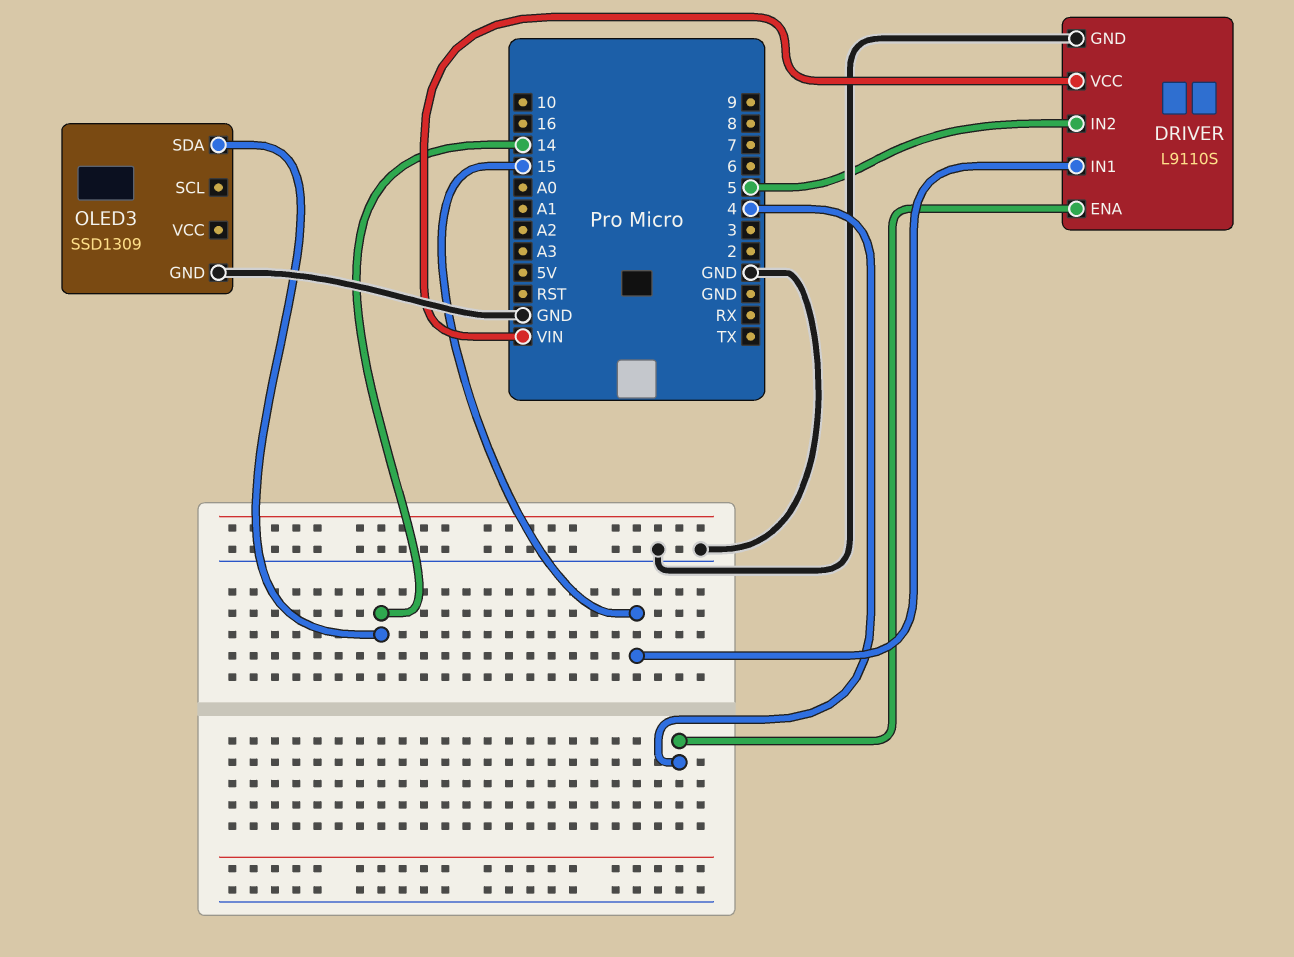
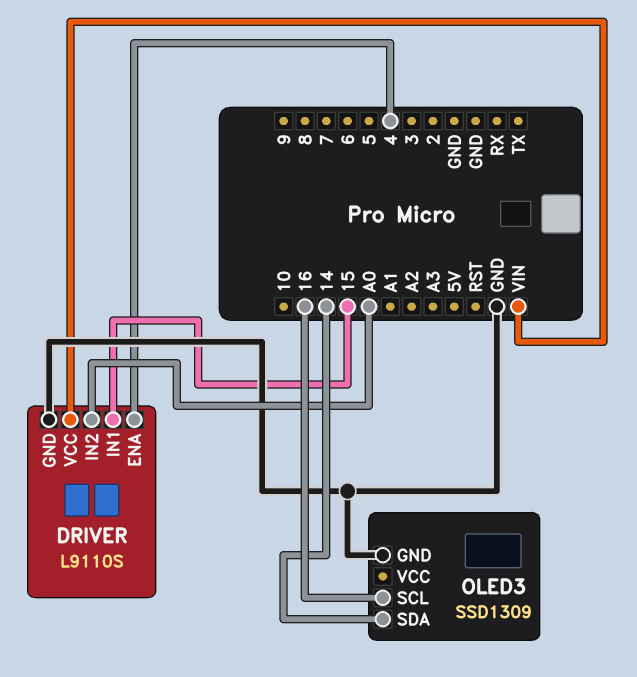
DRIVER pin IN2: 5 -> A0
OLED3 pin SCL: none -> 16

